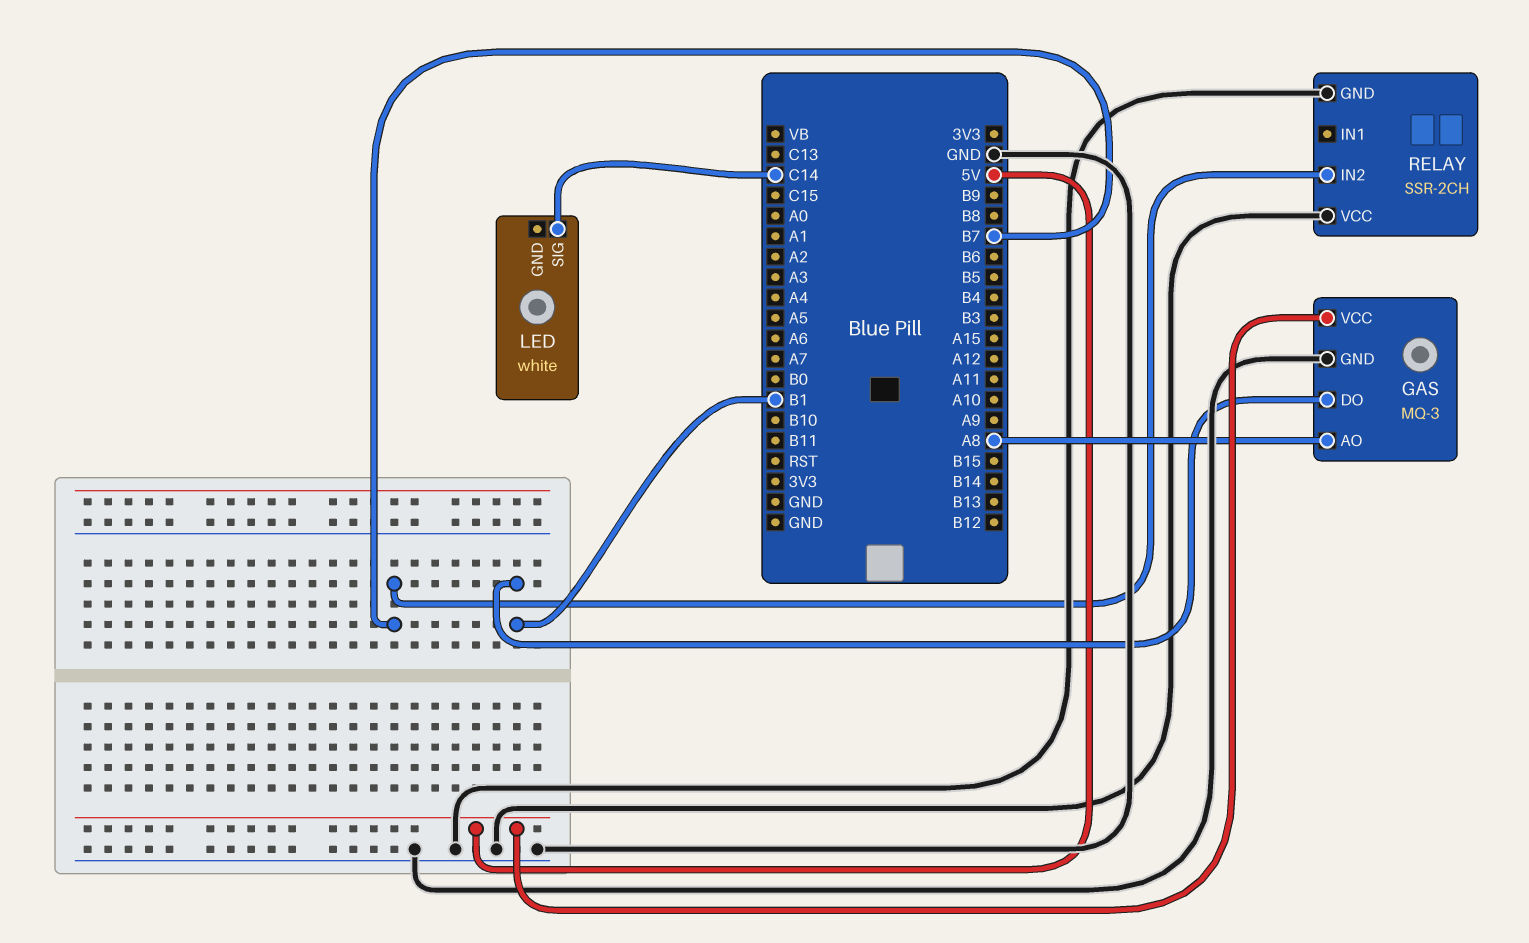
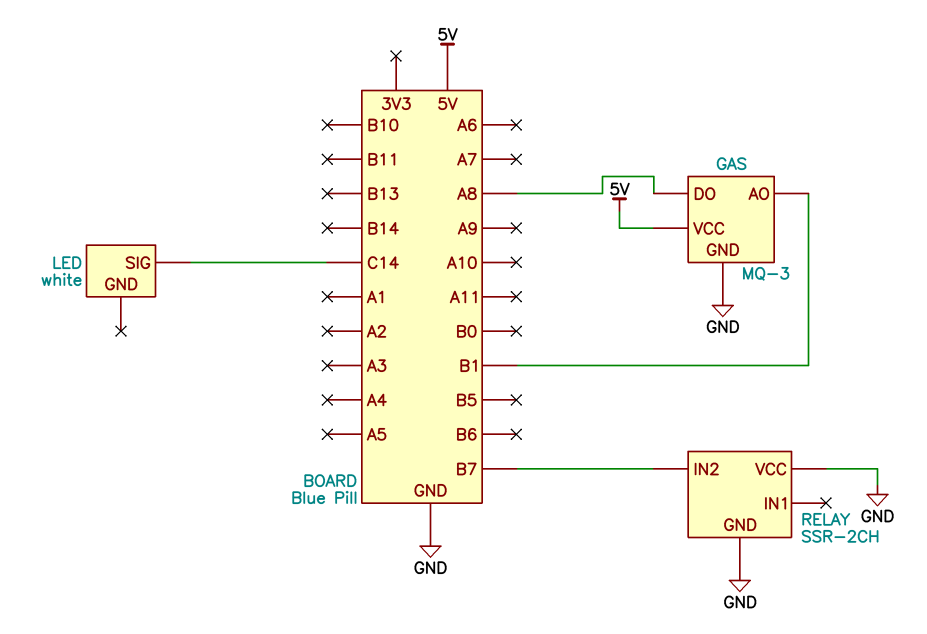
GAS pin AO: A8 -> B1
GAS pin DO: B1 -> A8

